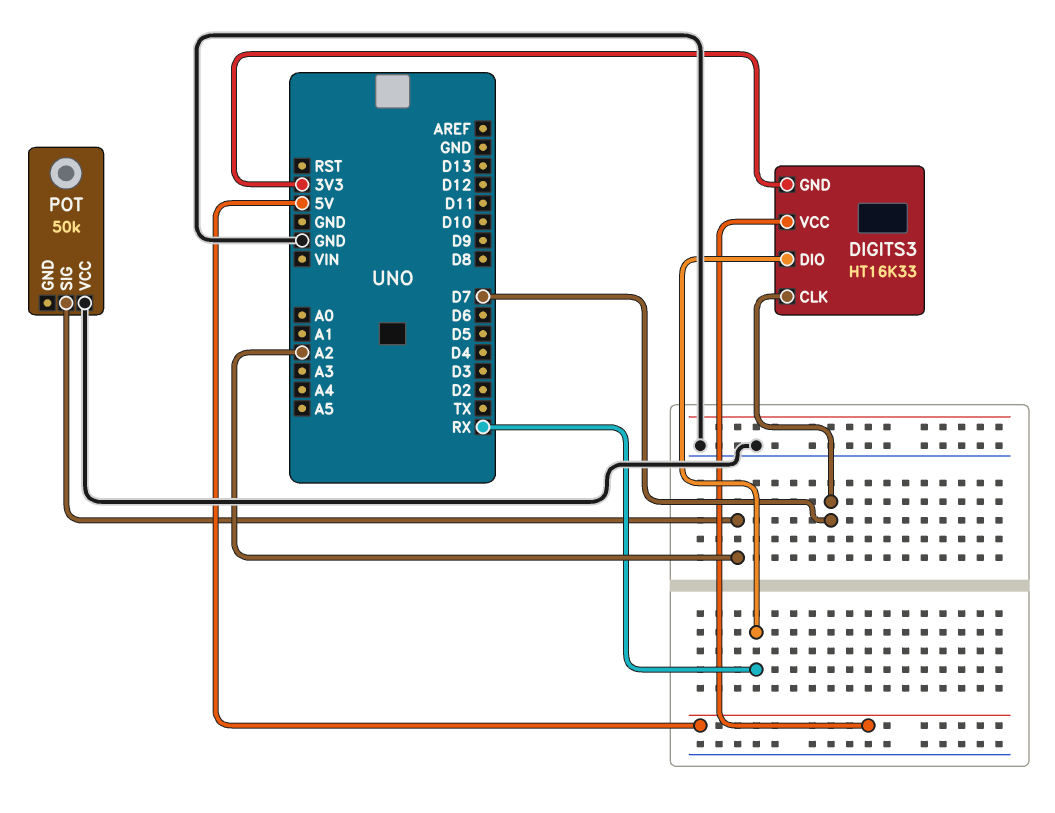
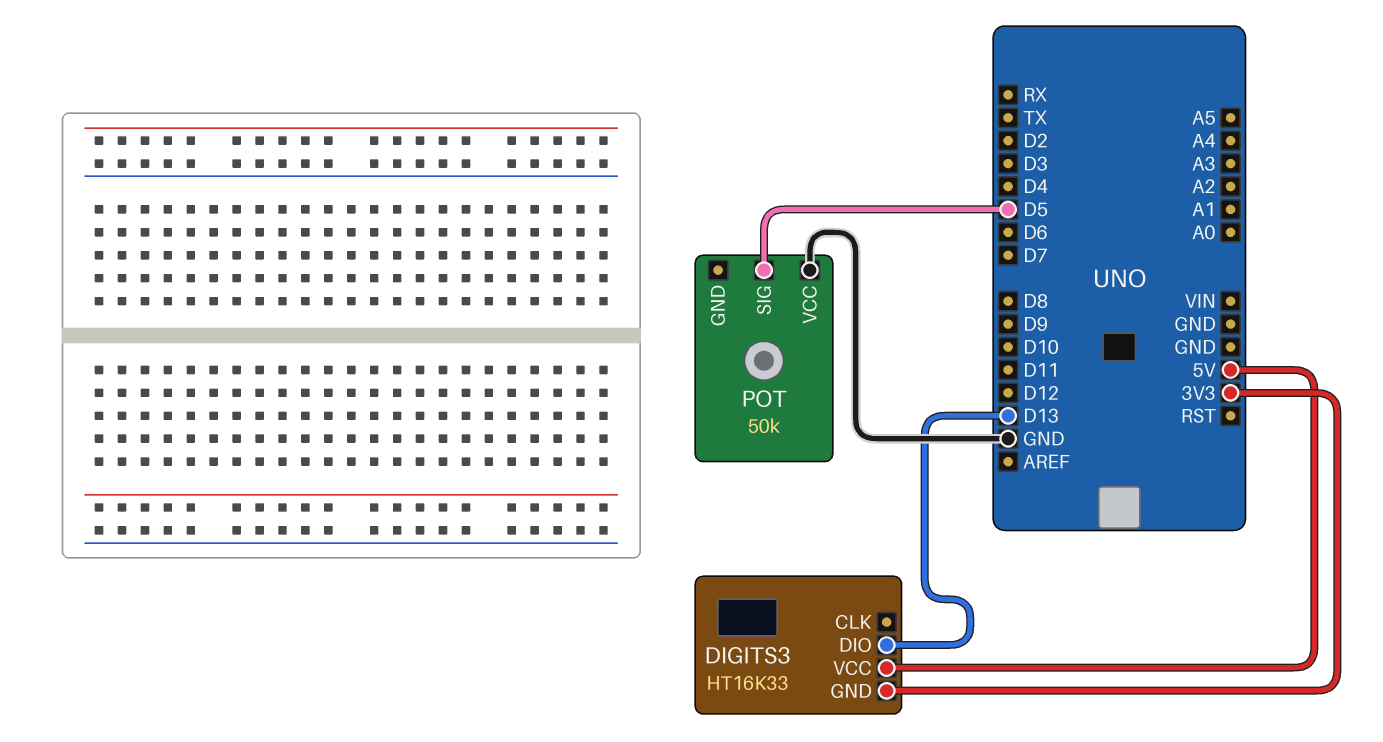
DIGITS3 pin CLK: D7 -> none
DIGITS3 pin DIO: RX -> D13
POT pin SIG: A2 -> D5

